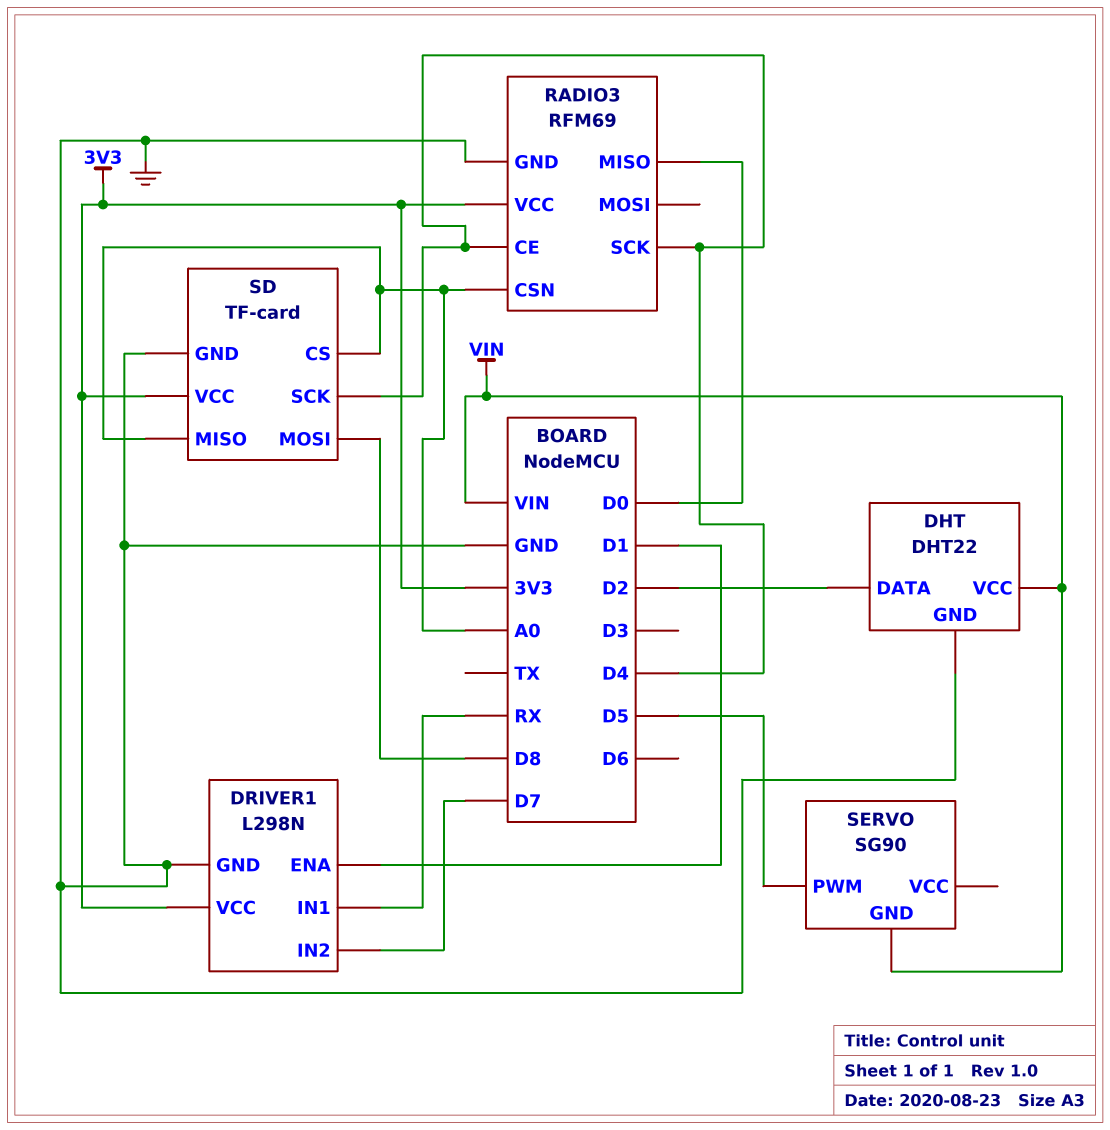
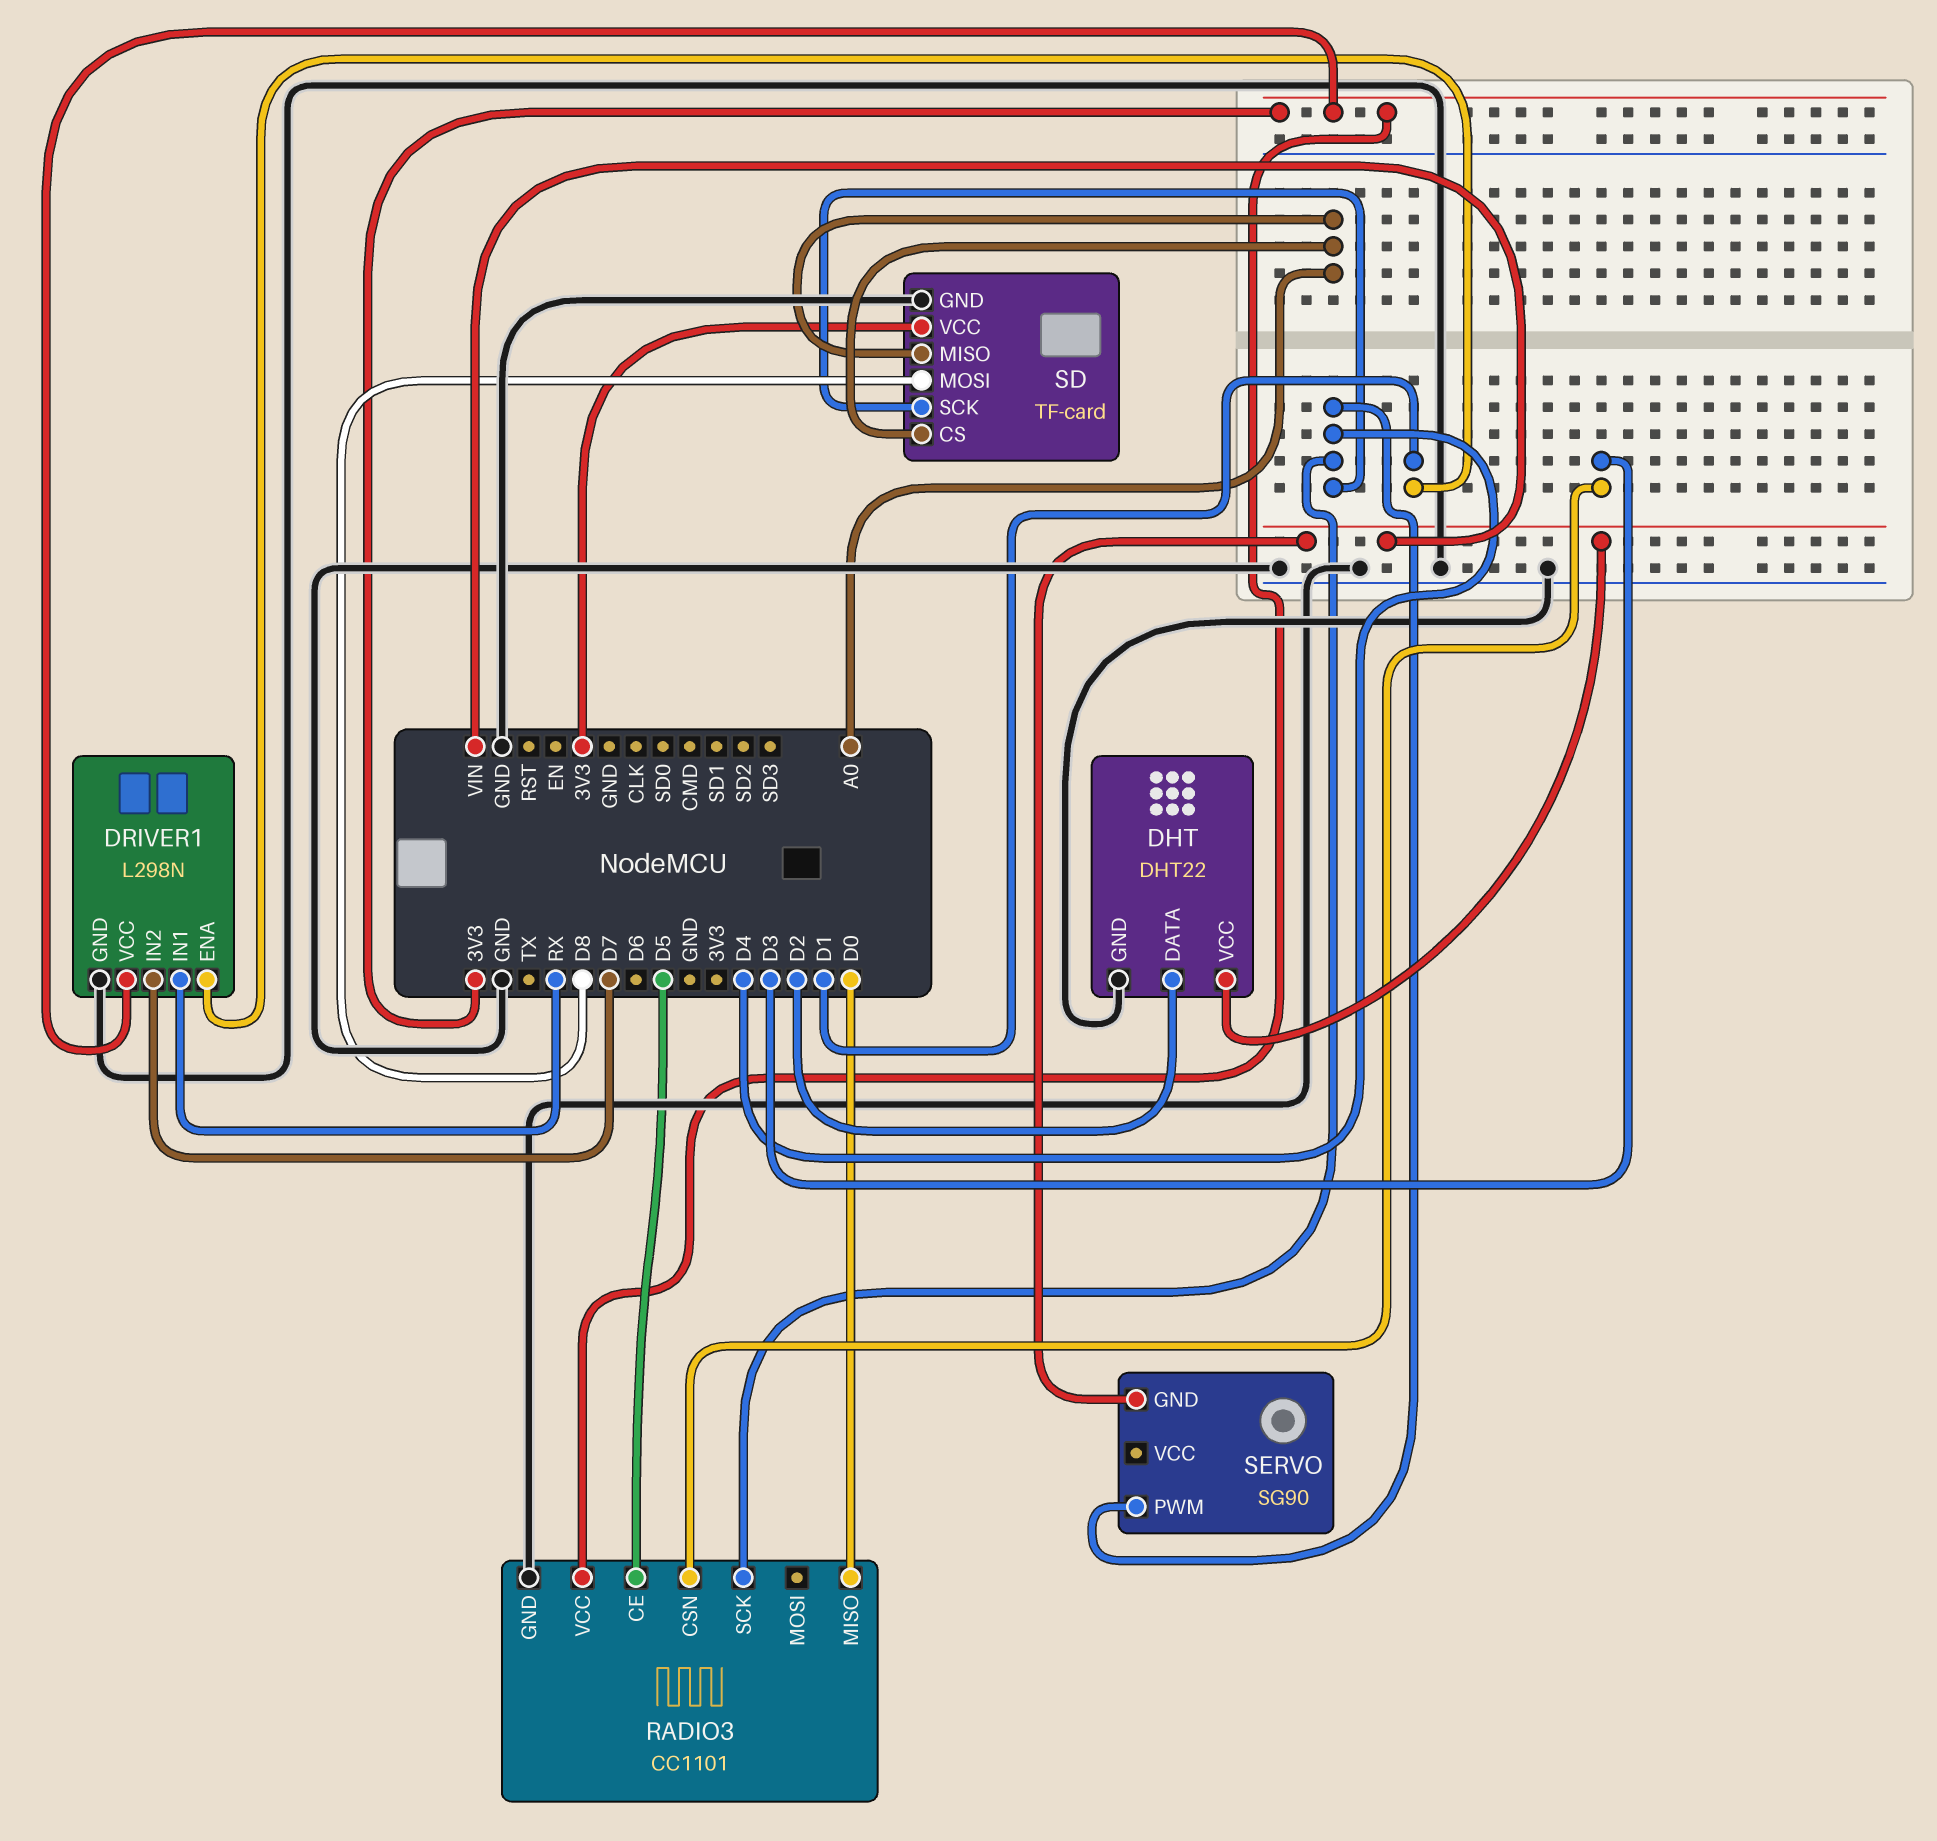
RADIO3: RFM69 -> CC1101
RADIO3 pin CE: D4 -> D5
RADIO3 pin CSN: A0 -> D3
SERVO pin PWM: D5 -> D4

